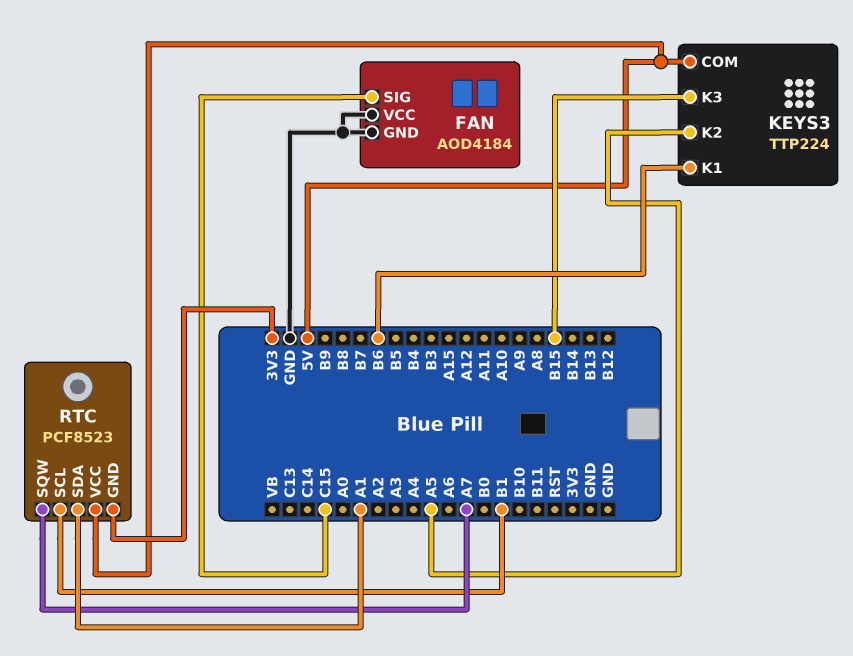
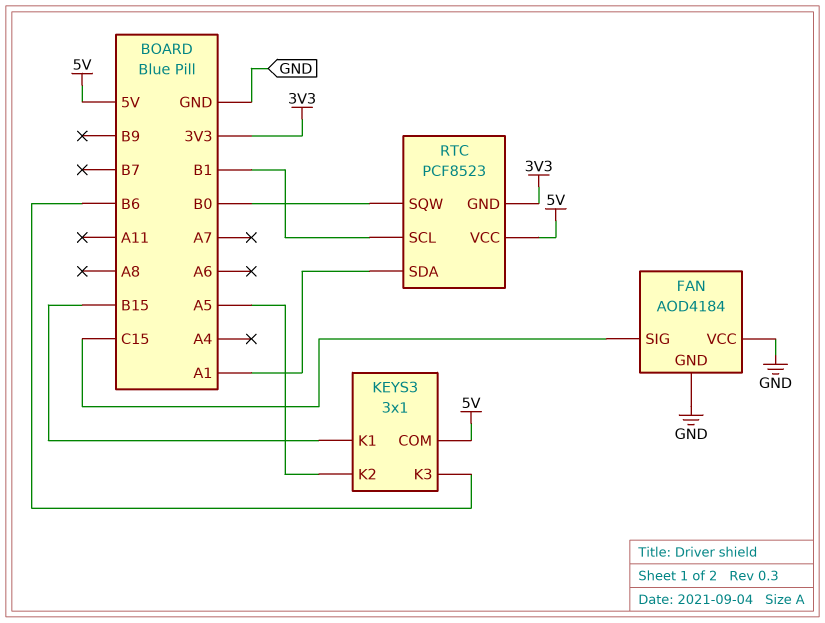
KEYS3: TTP224 -> 3x1
KEYS3 pin K1: B6 -> B15
KEYS3 pin K3: B15 -> B6
RTC pin SQW: A7 -> B0

